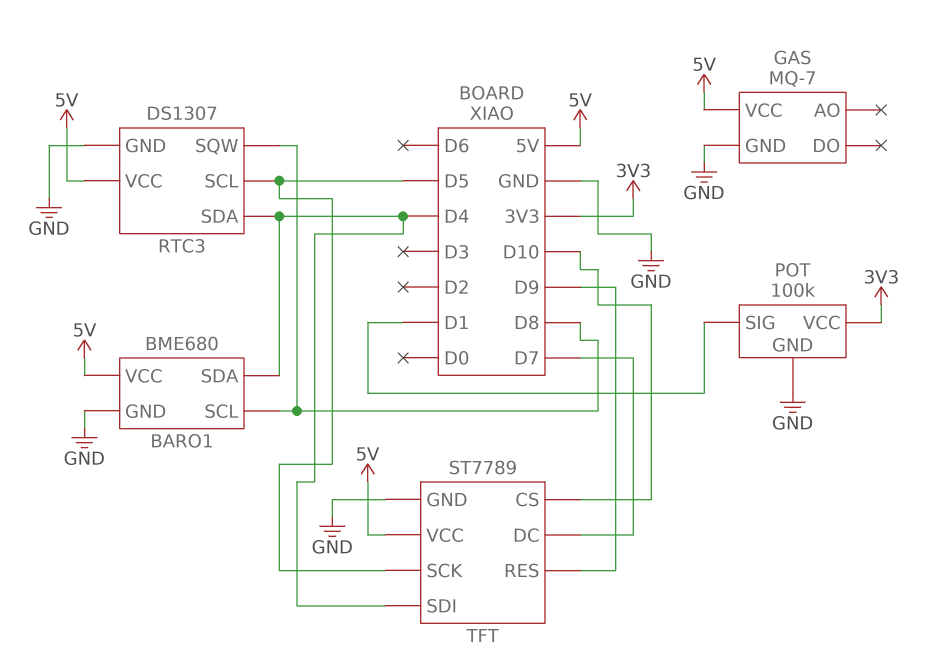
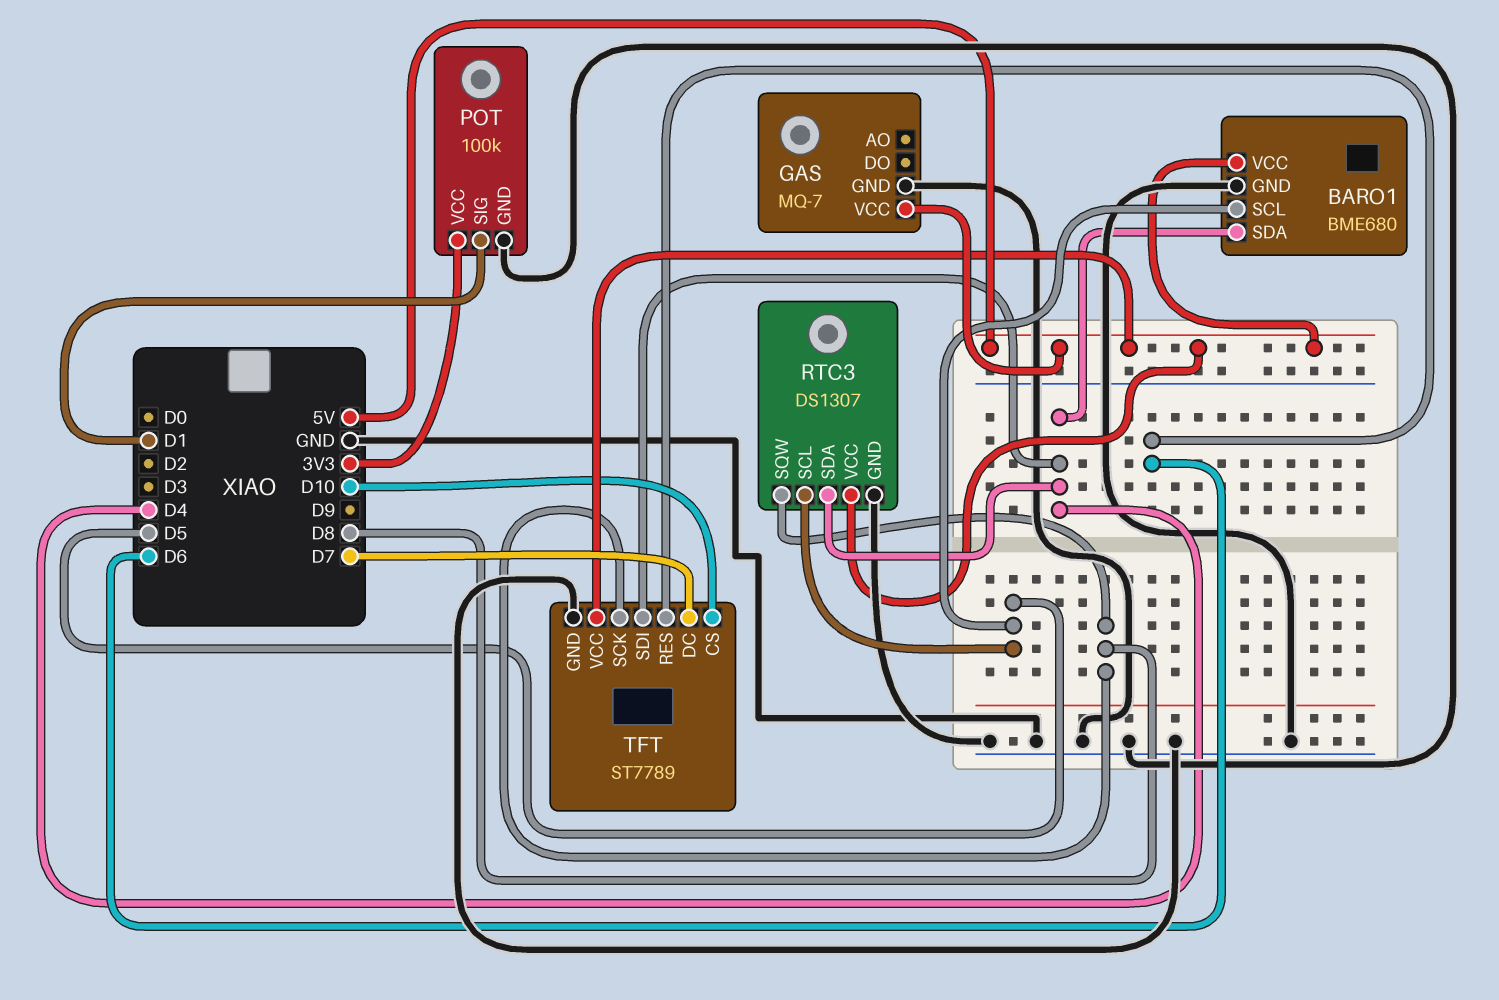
BARO1 pin SCL: D8 -> D5
TFT pin RES: D9 -> D6
TFT pin SCK: D5 -> D8

